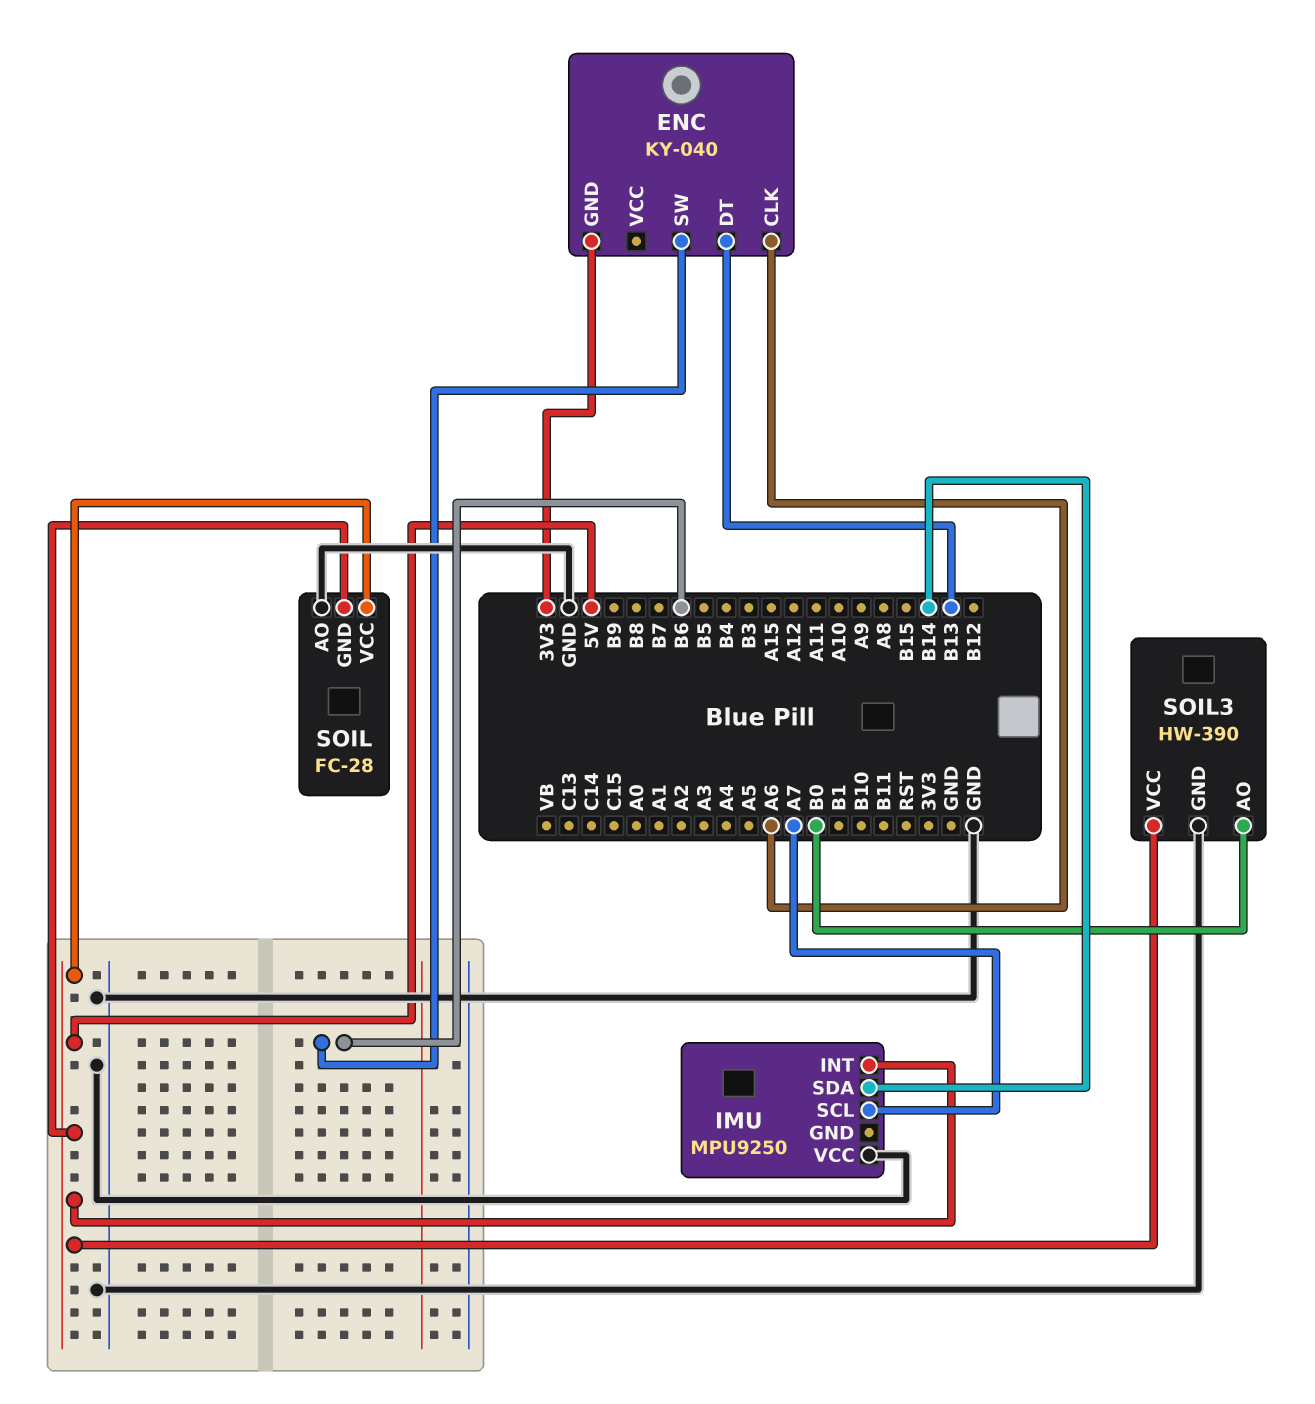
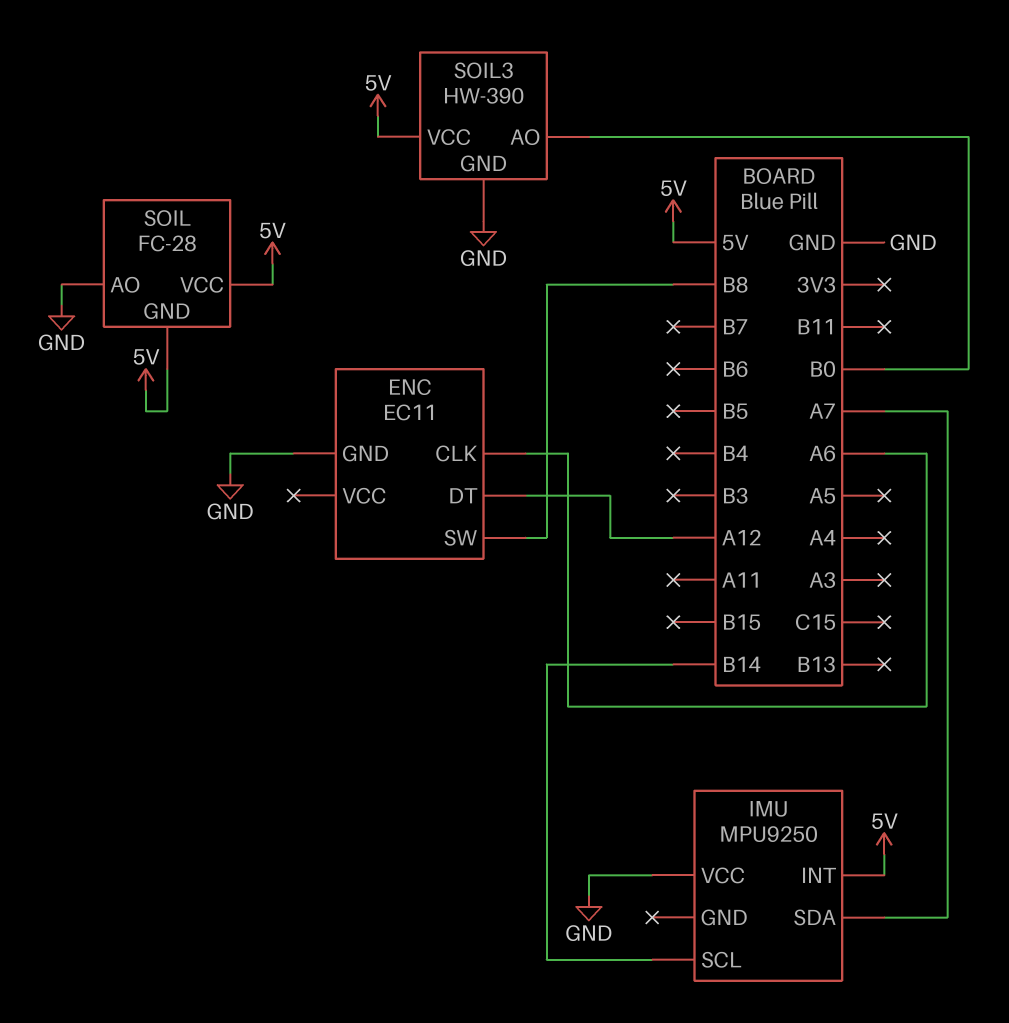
ENC: KY-040 -> EC11
ENC pin DT: B13 -> A12
ENC pin GND: 3V3 -> GND
ENC pin SW: B6 -> B8
IMU pin SCL: A7 -> B14
IMU pin SDA: B14 -> A7

